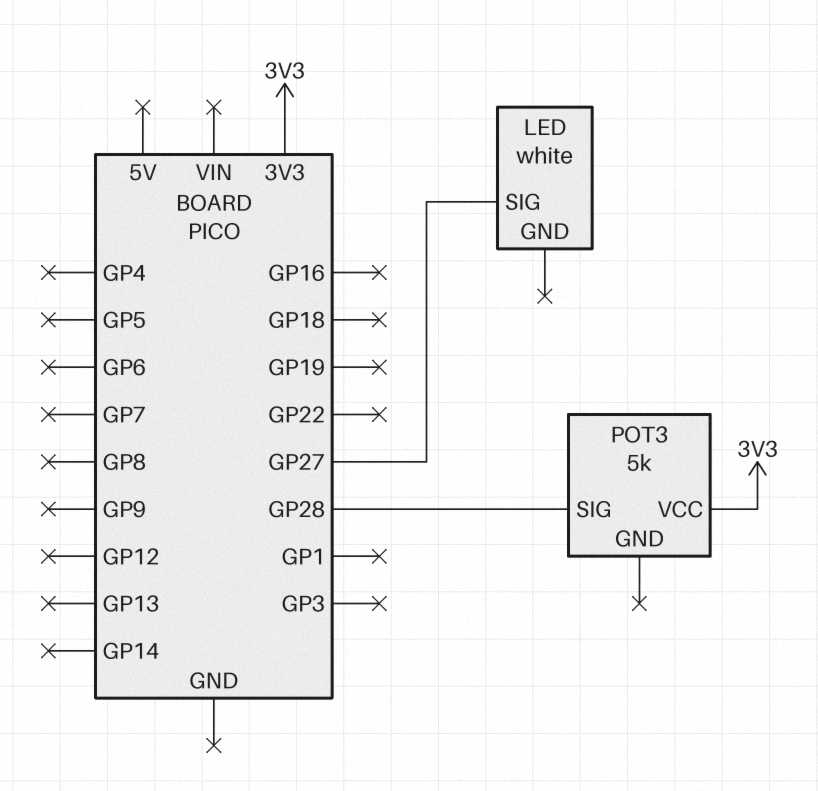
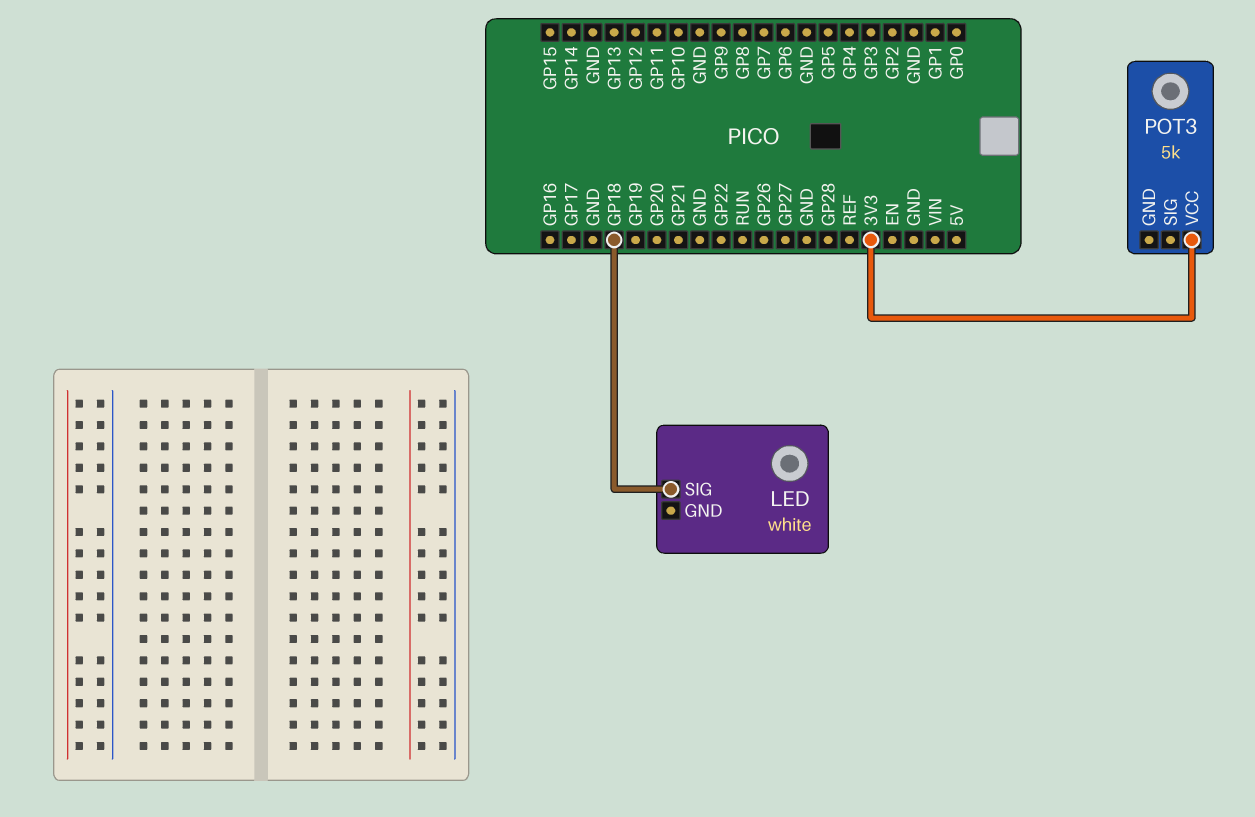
LED pin SIG: GP27 -> GP18
POT3 pin SIG: GP28 -> none

